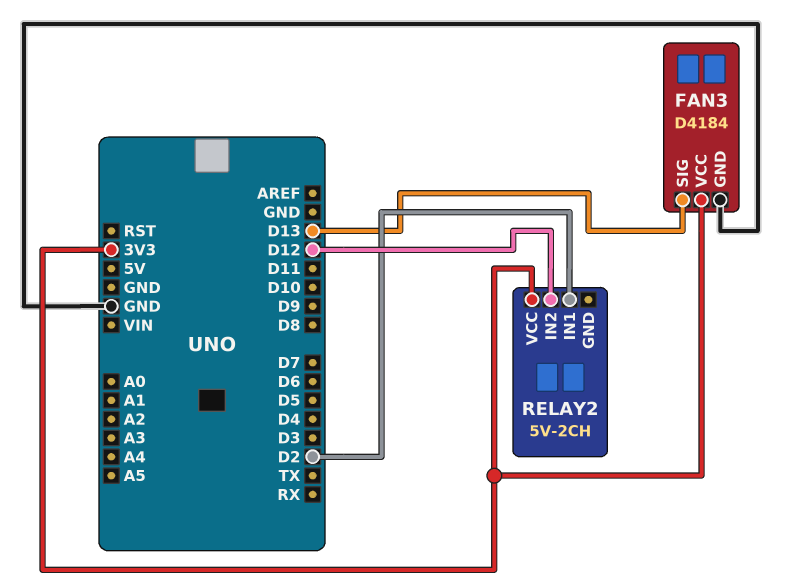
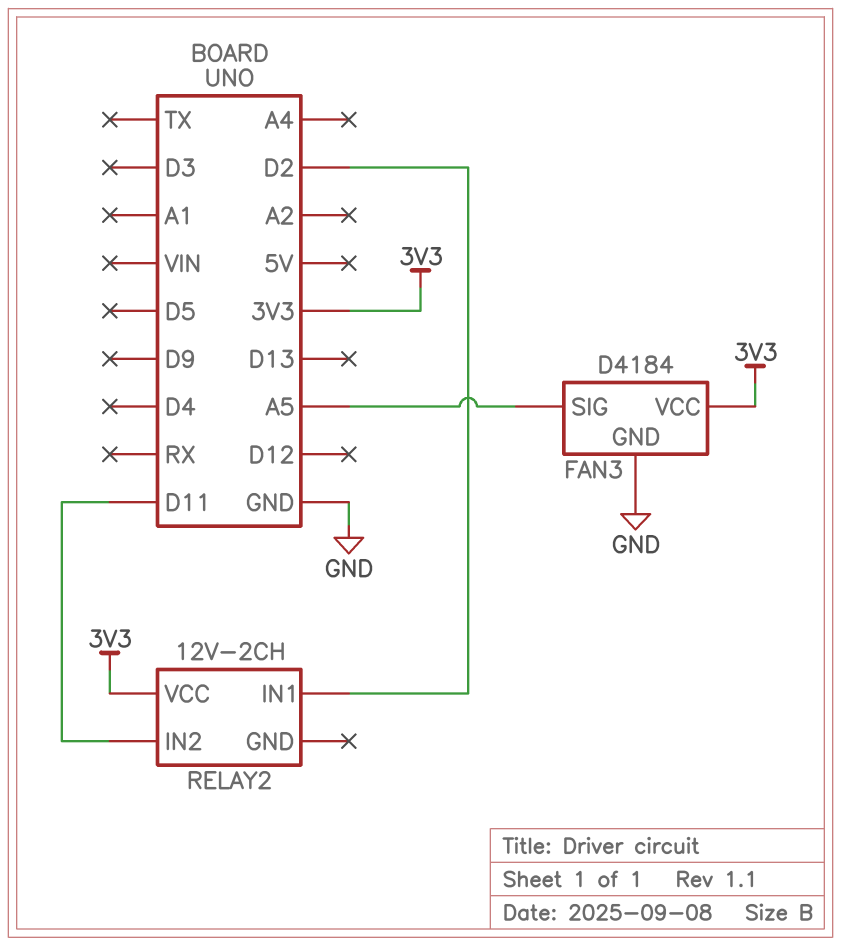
FAN3 pin SIG: D13 -> A5
RELAY2: 5V-2CH -> 12V-2CH
RELAY2 pin IN2: D12 -> D11

